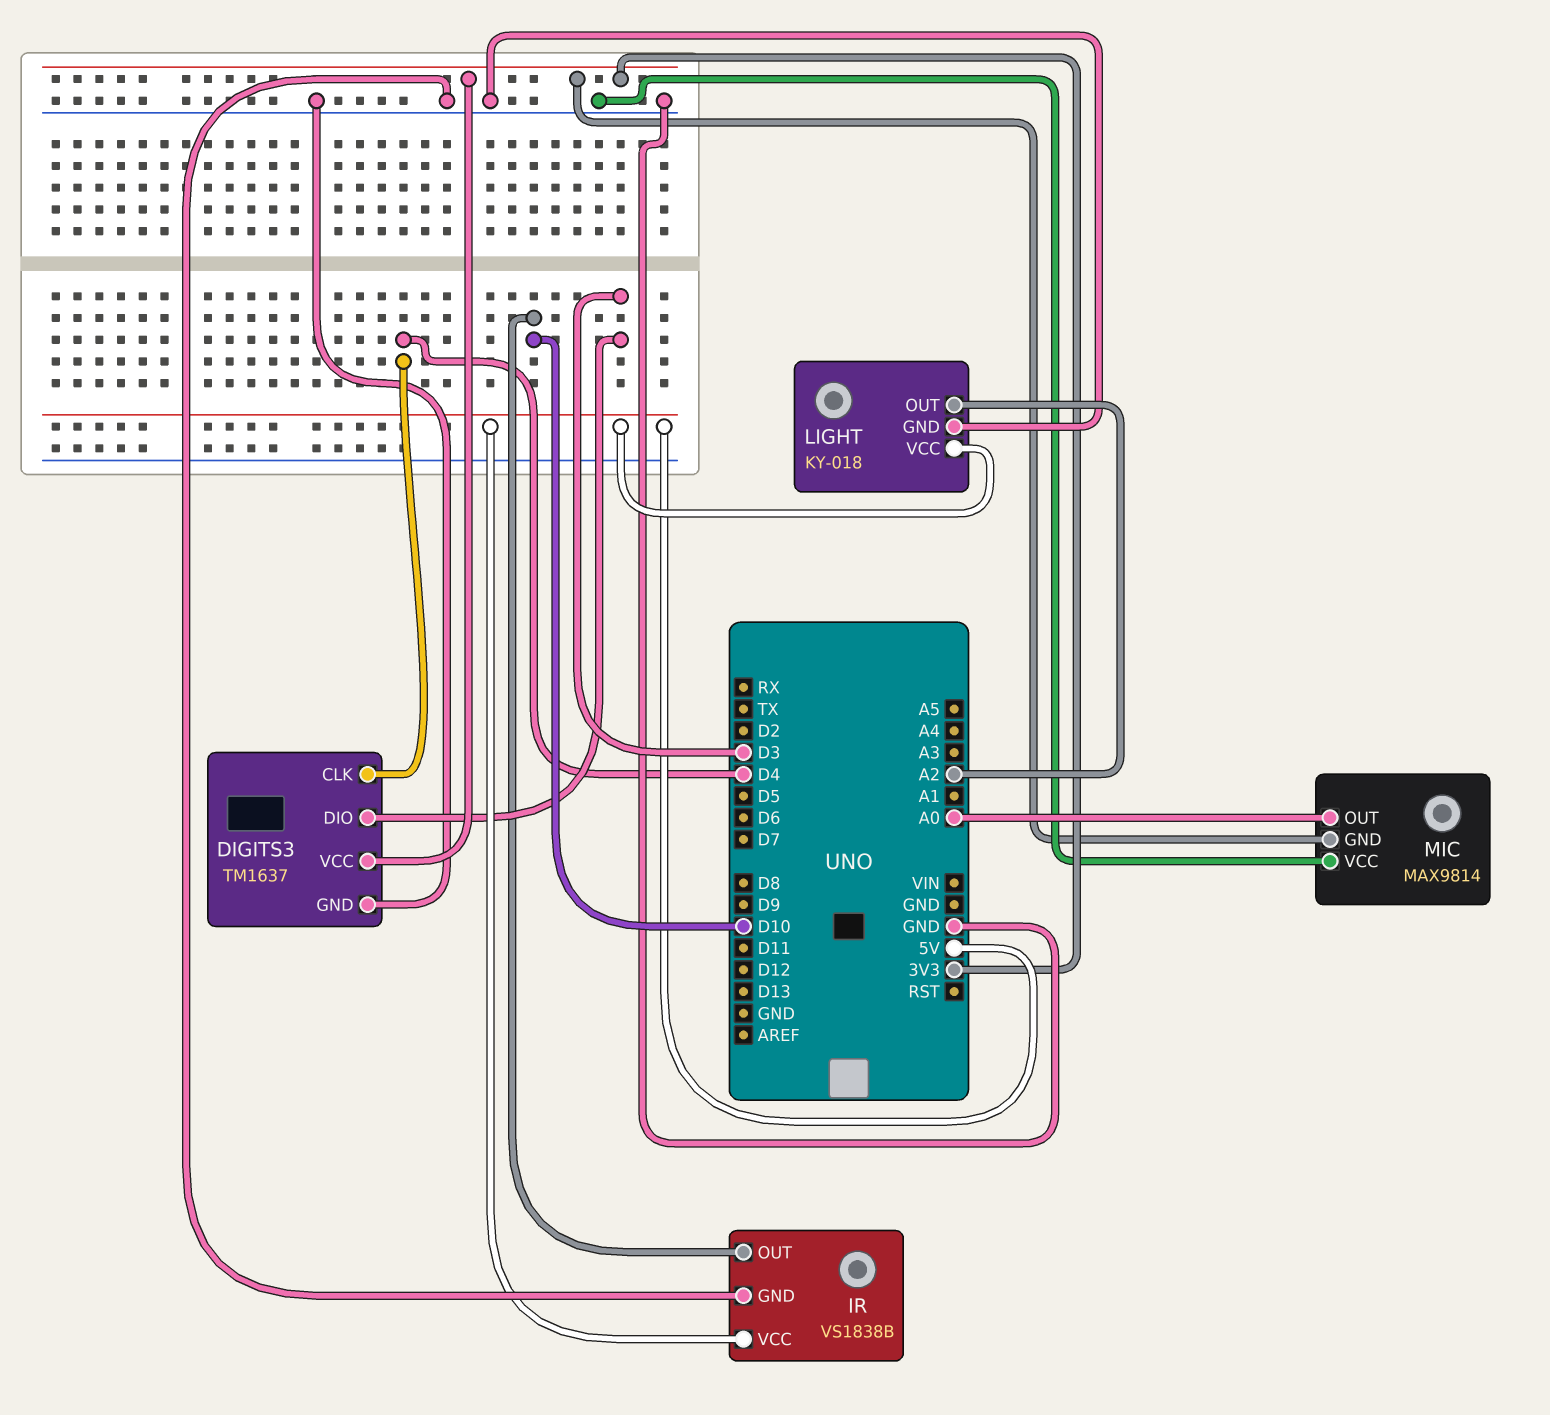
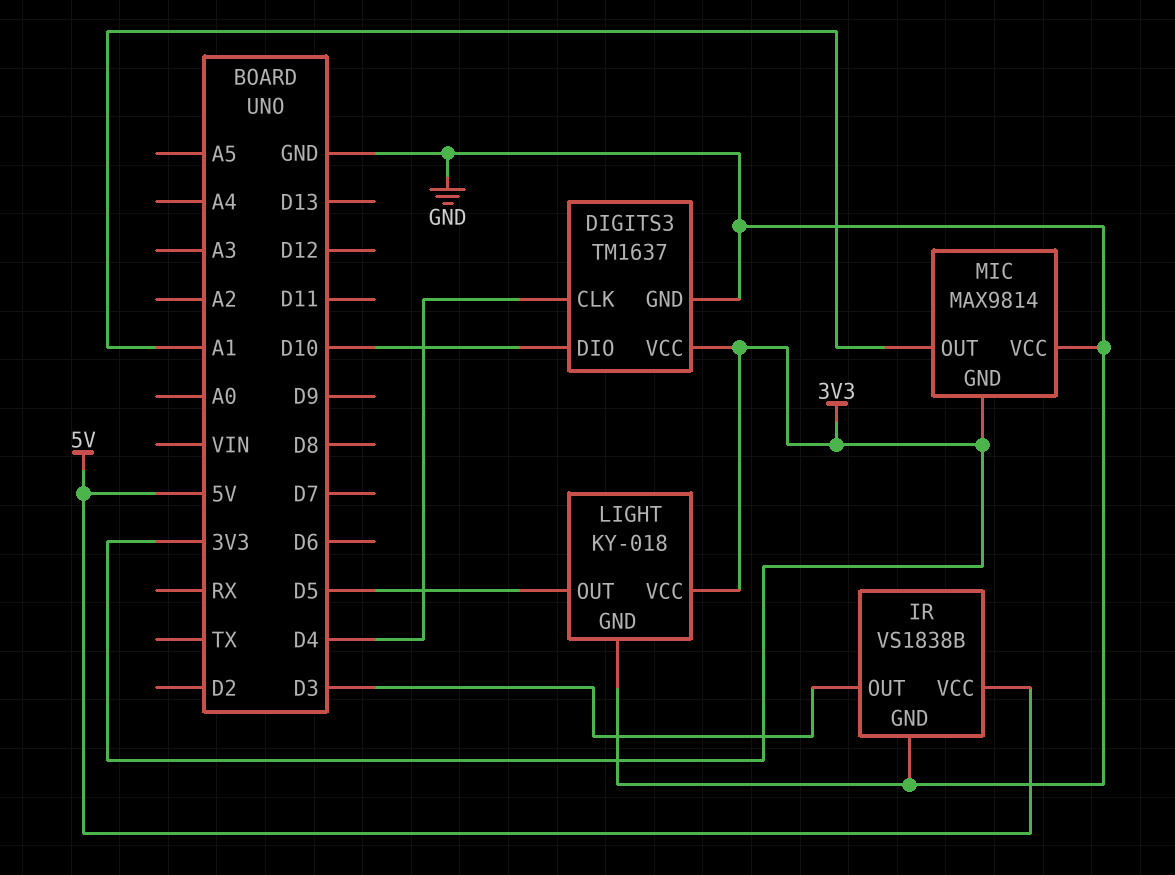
DIGITS3 pin DIO: D3 -> D10
IR pin OUT: D10 -> D3
LIGHT pin OUT: A2 -> D5
LIGHT pin VCC: 5V -> 3V3
MIC pin OUT: A0 -> A1

